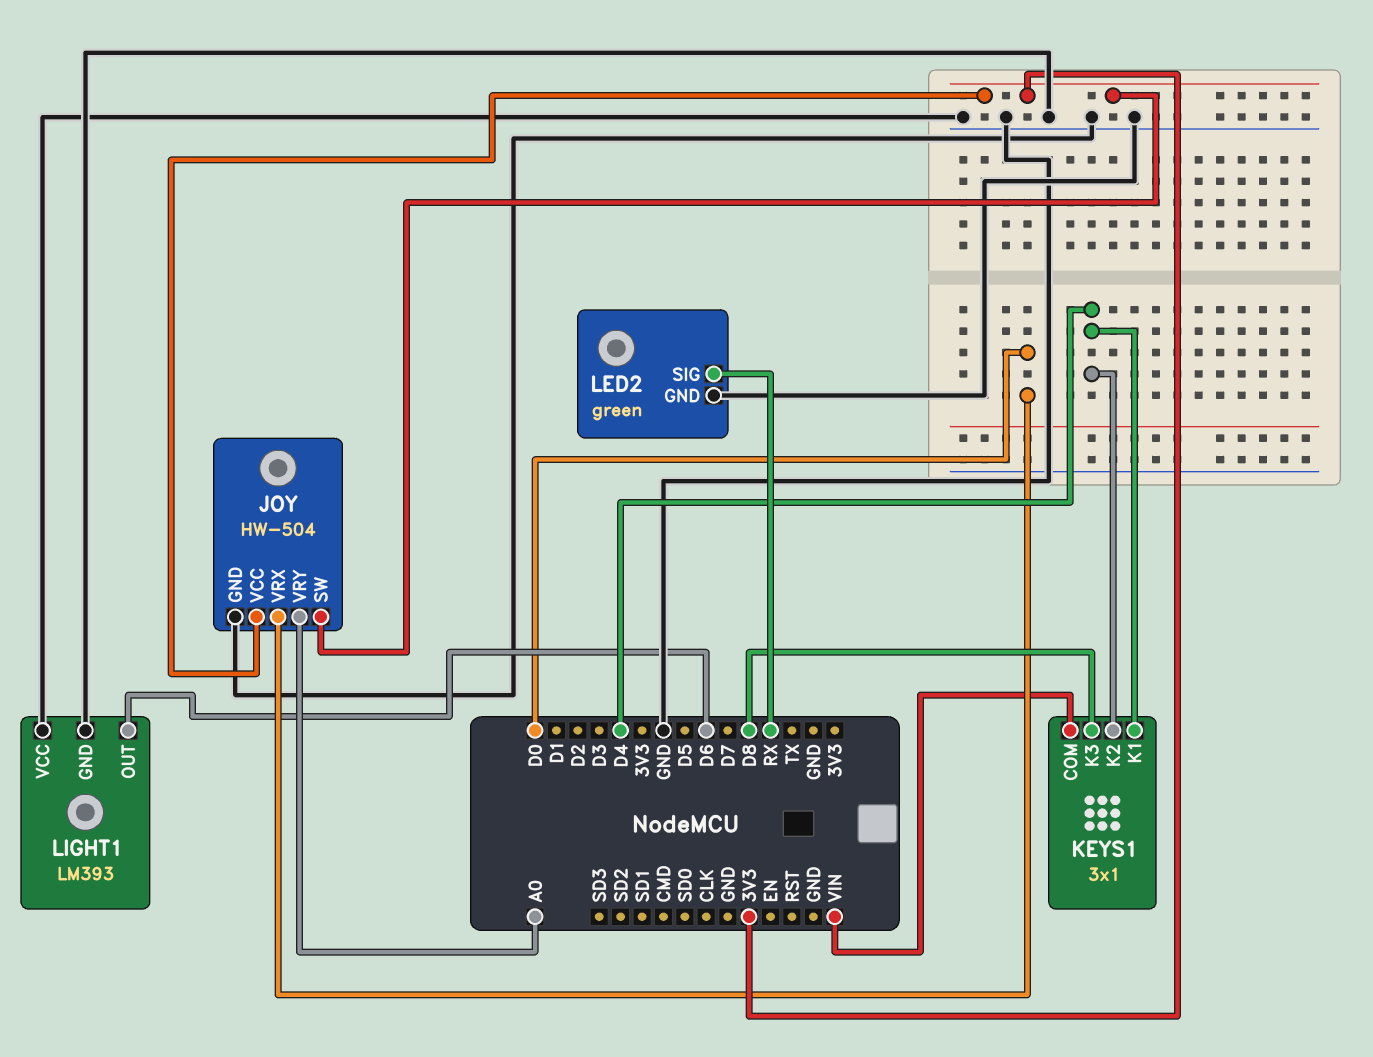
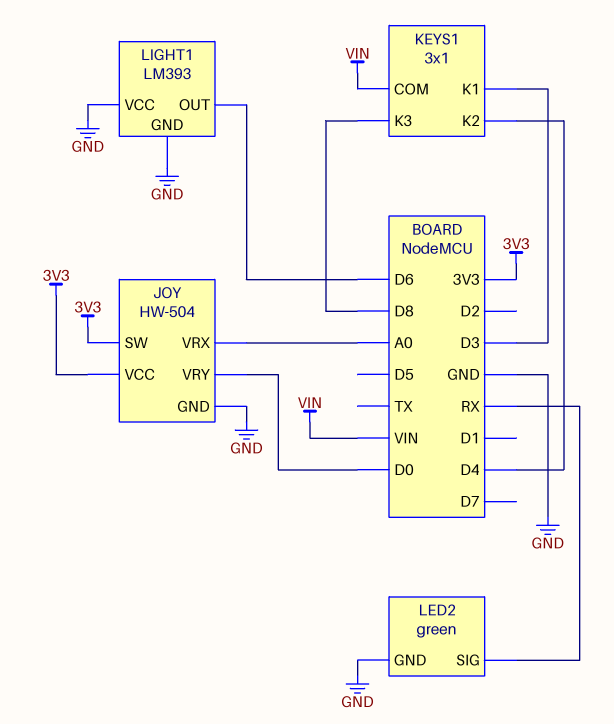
JOY pin VRX: D0 -> A0
JOY pin VRY: A0 -> D0
KEYS1 pin K1: D4 -> D3

